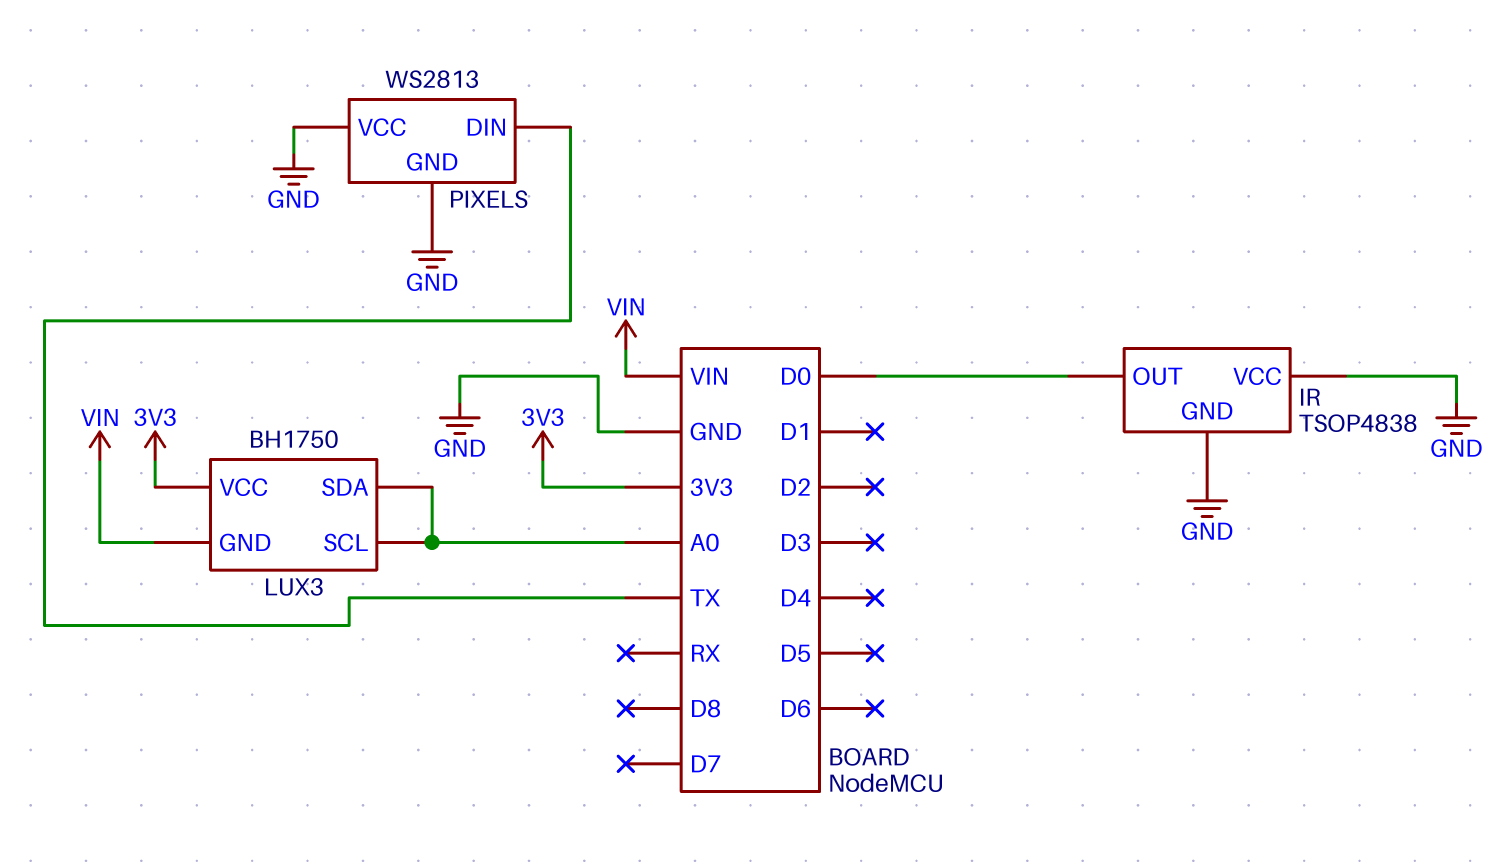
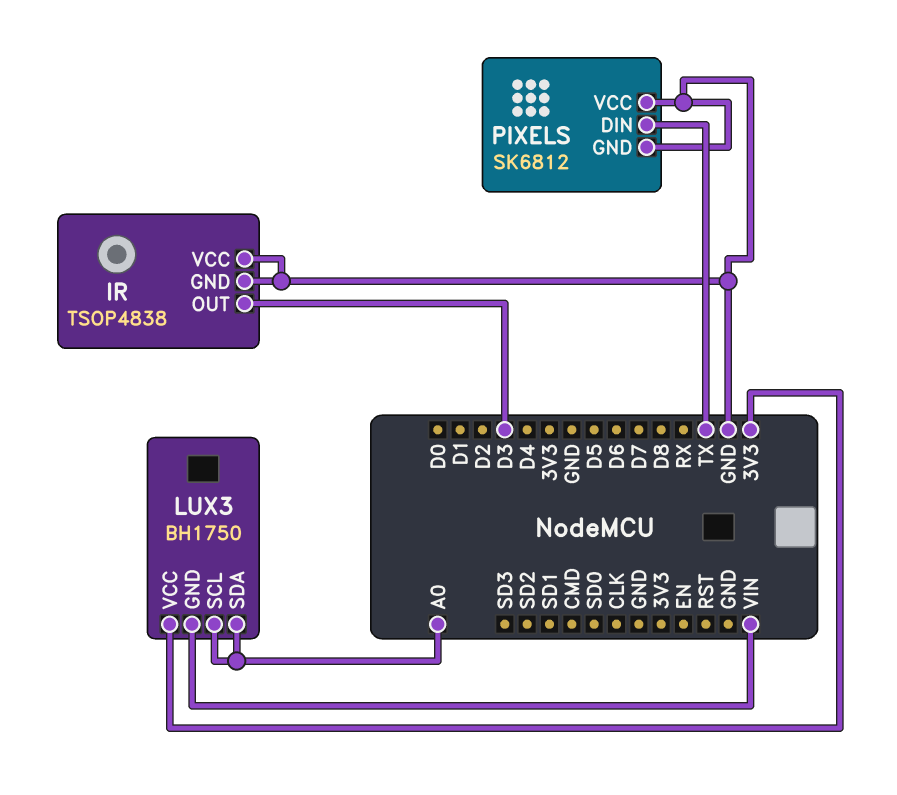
IR pin OUT: D0 -> D3
PIXELS: WS2813 -> SK6812

